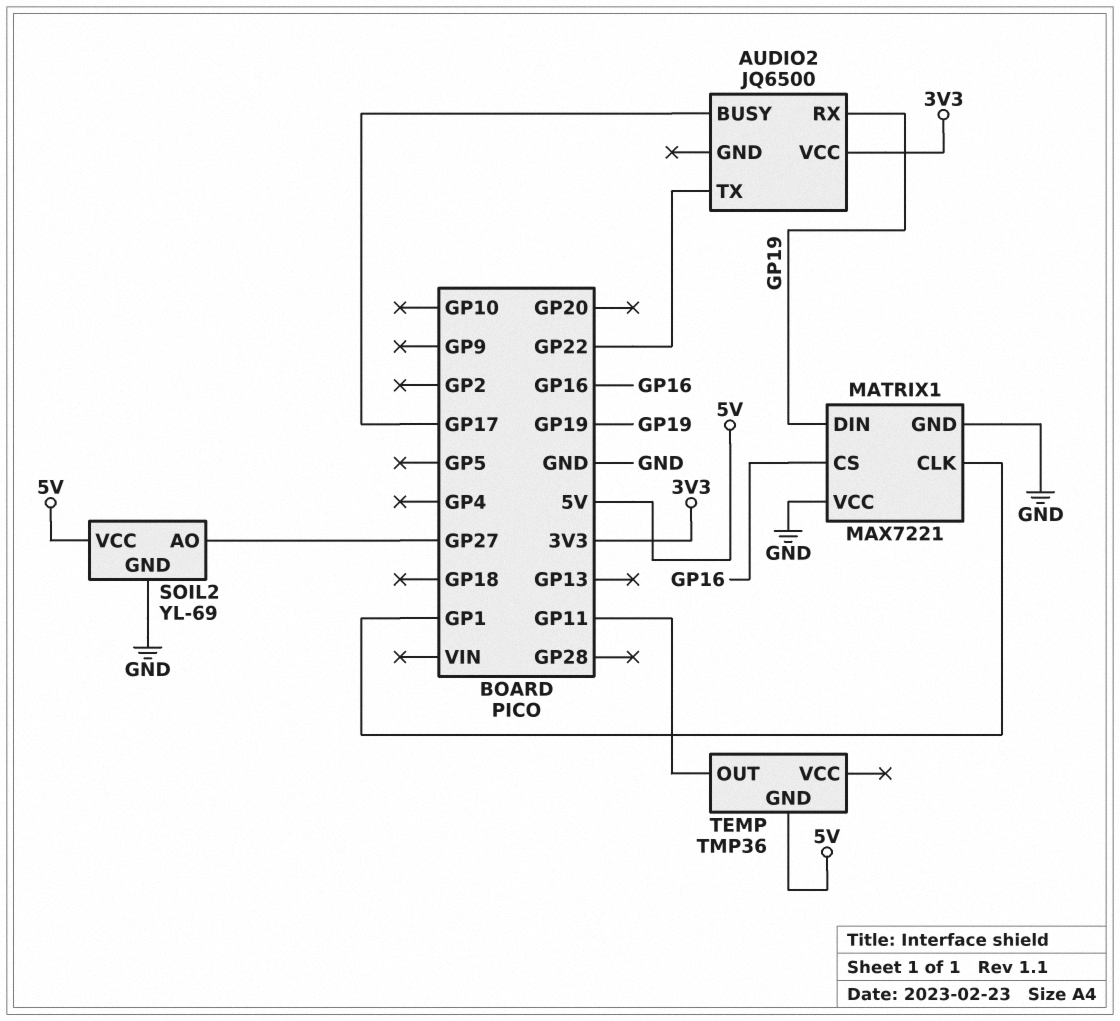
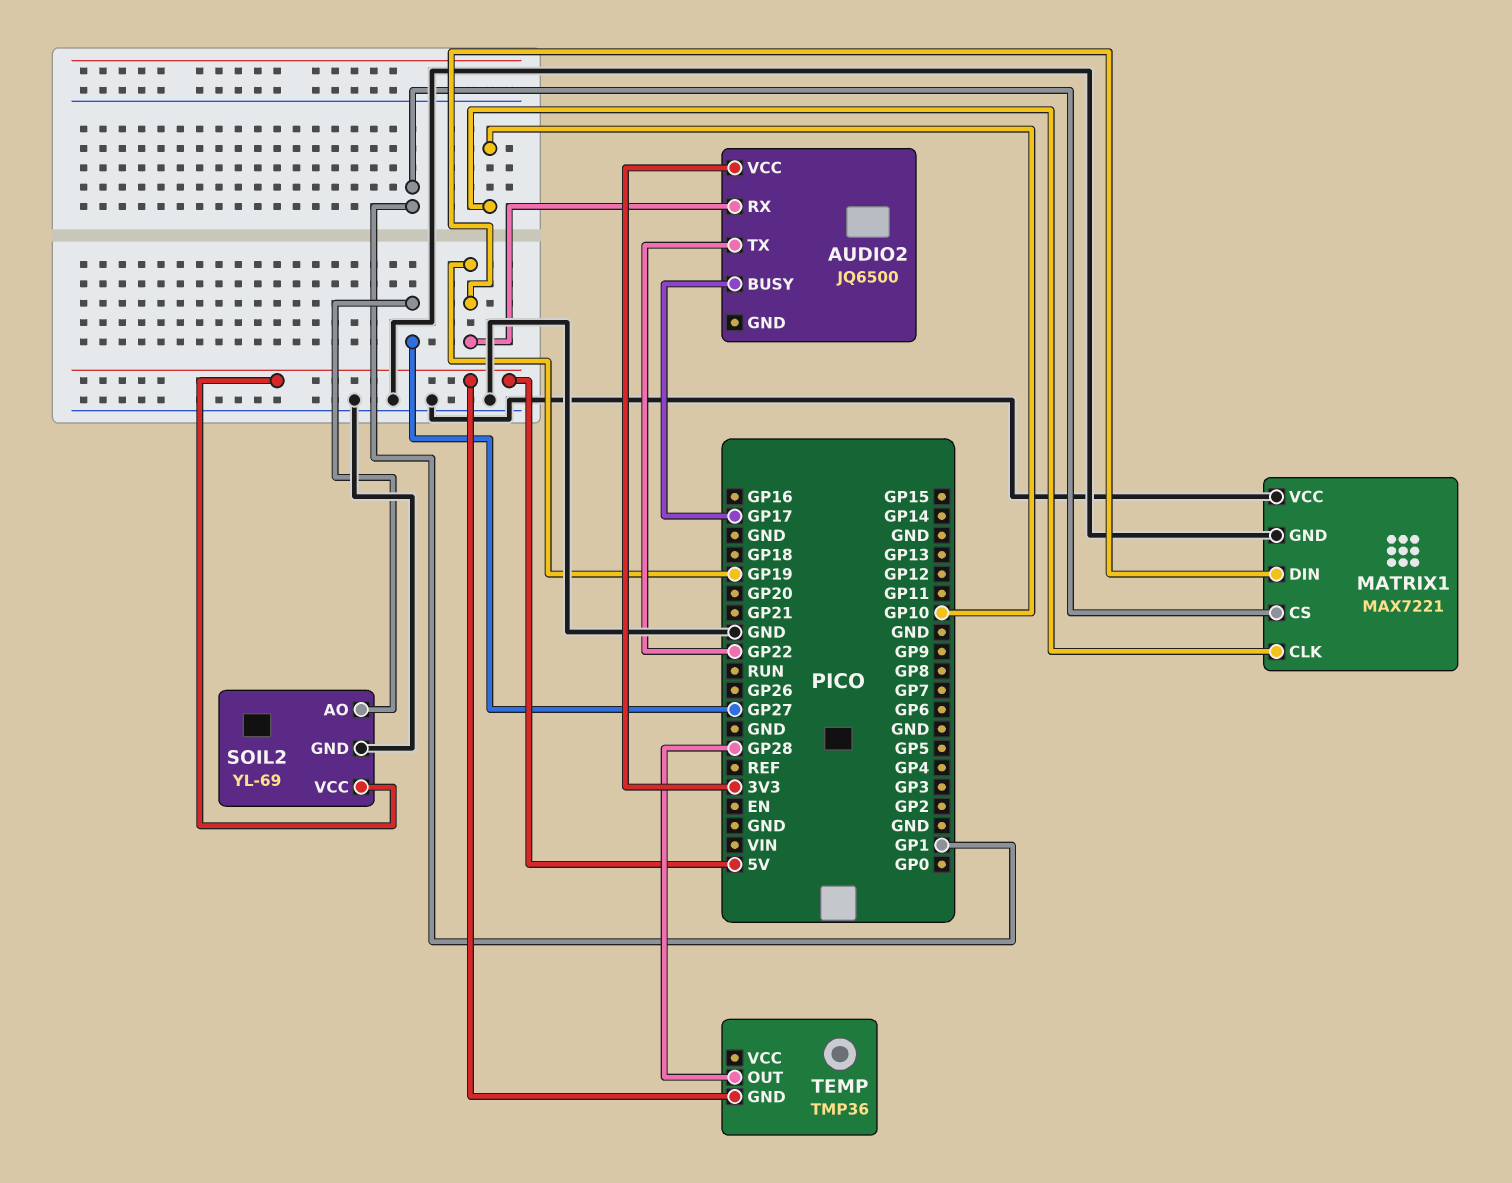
MATRIX1 pin CLK: GP1 -> GP10
MATRIX1 pin CS: GP16 -> GP1
TEMP pin OUT: GP11 -> GP28

